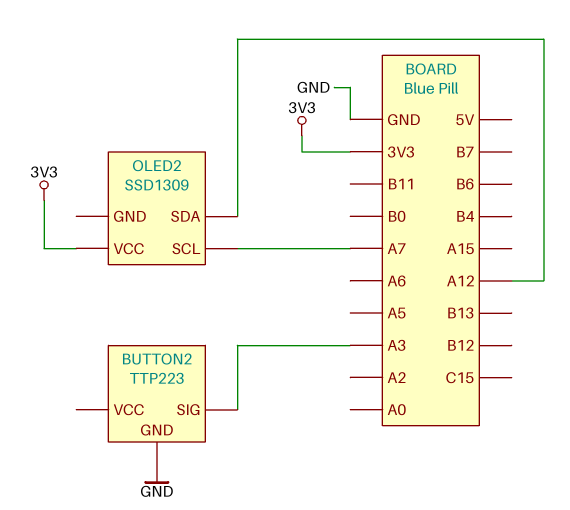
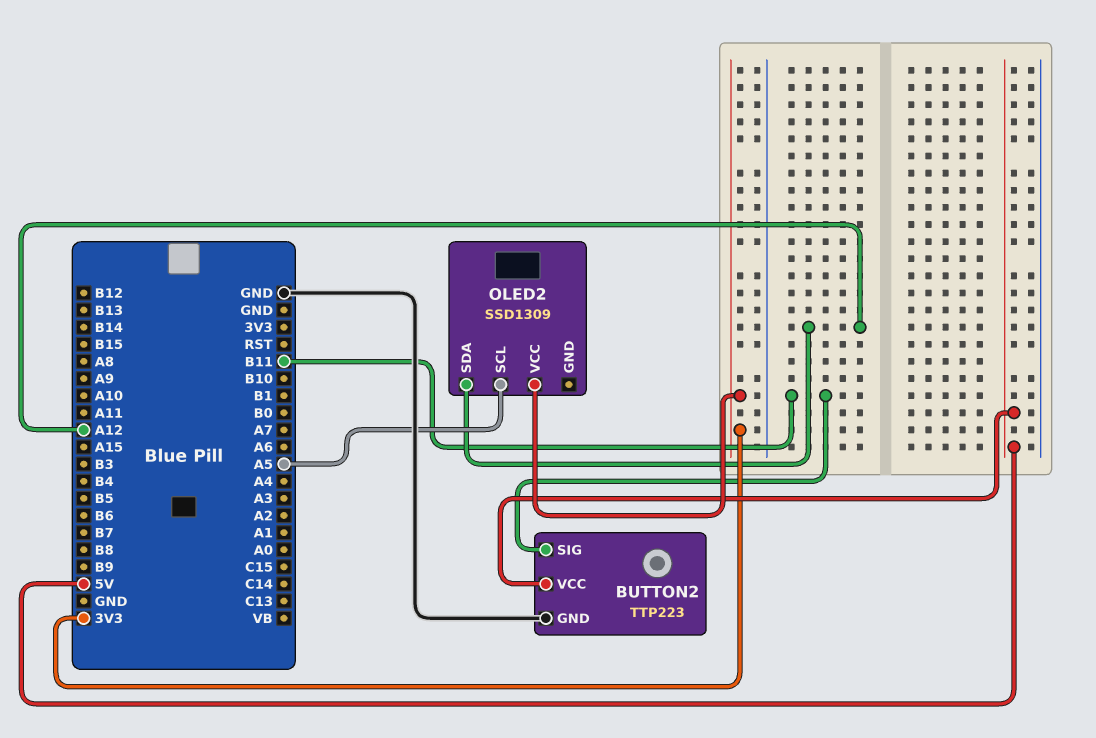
BUTTON2 pin SIG: A3 -> B11
BUTTON2 pin VCC: none -> 5V
OLED2 pin SCL: A7 -> A5

